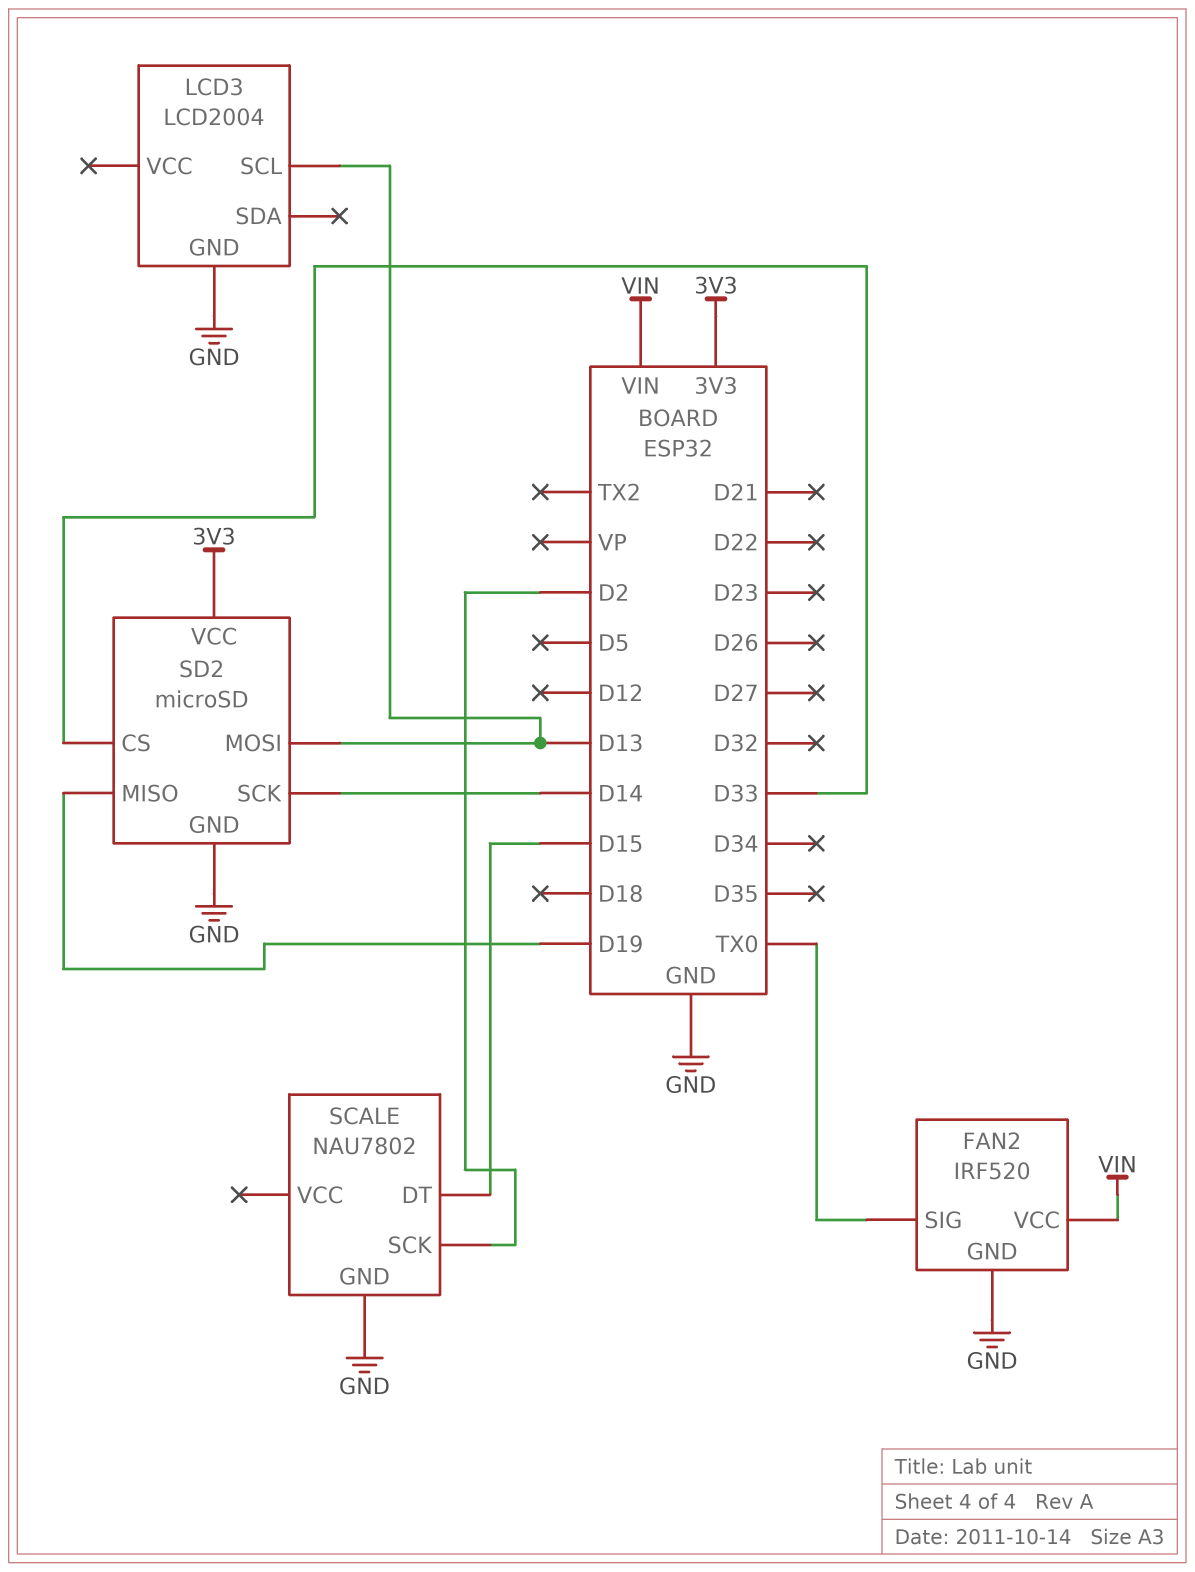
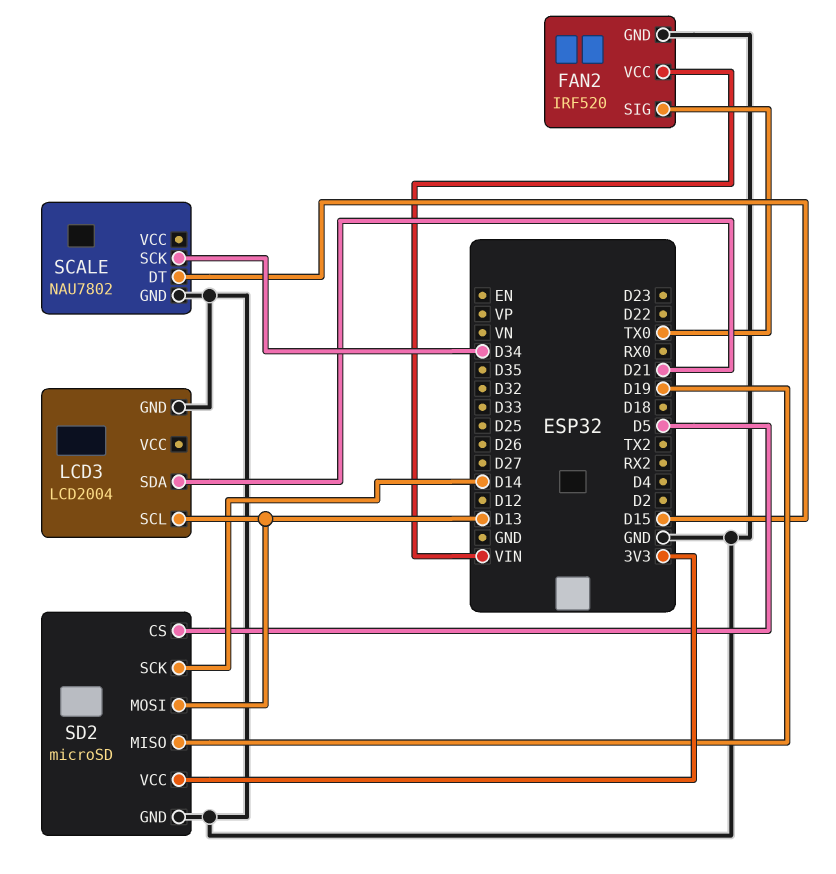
LCD3 pin SDA: none -> D21
SCALE pin SCK: D2 -> D34
SD2 pin CS: D33 -> D5

